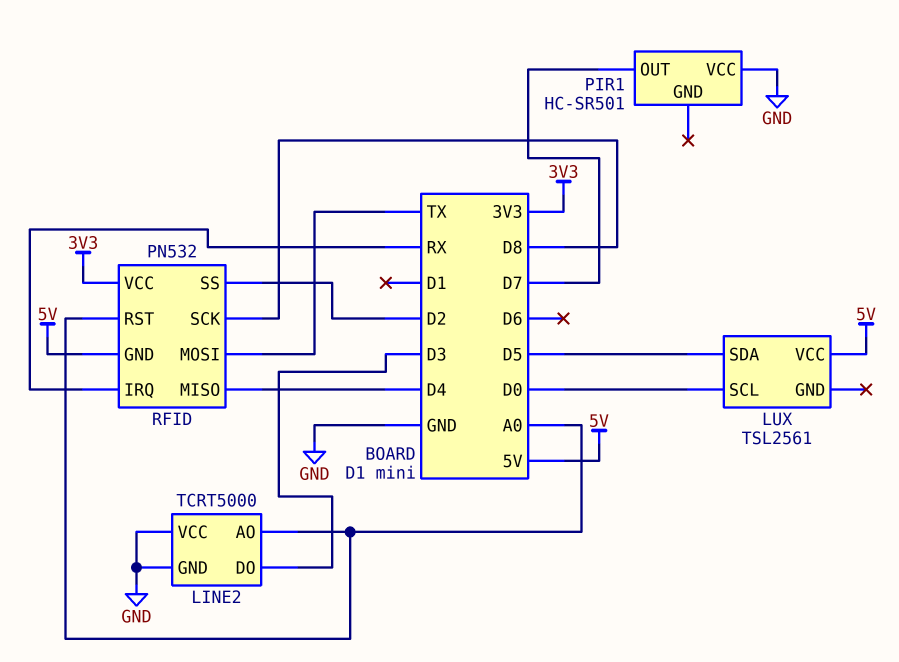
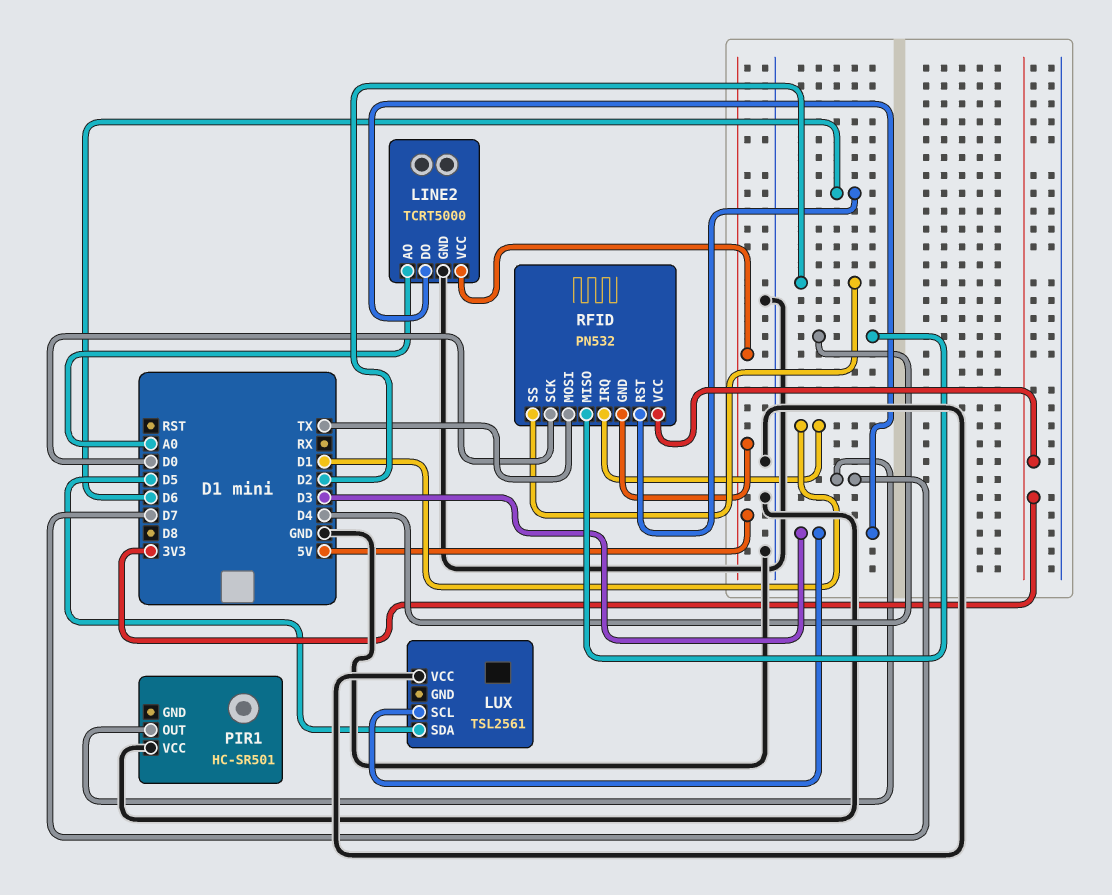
LINE2 pin VCC: GND -> 5V
LUX pin SCL: D0 -> D3
LUX pin VCC: 5V -> GND
RFID pin IRQ: RX -> D1
RFID pin RST: A0 -> D6
RFID pin SCK: D8 -> D0

